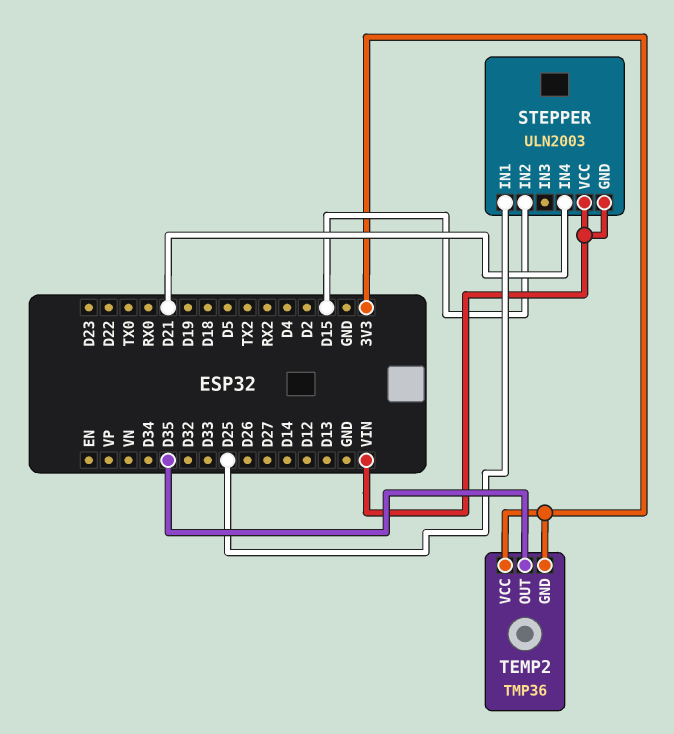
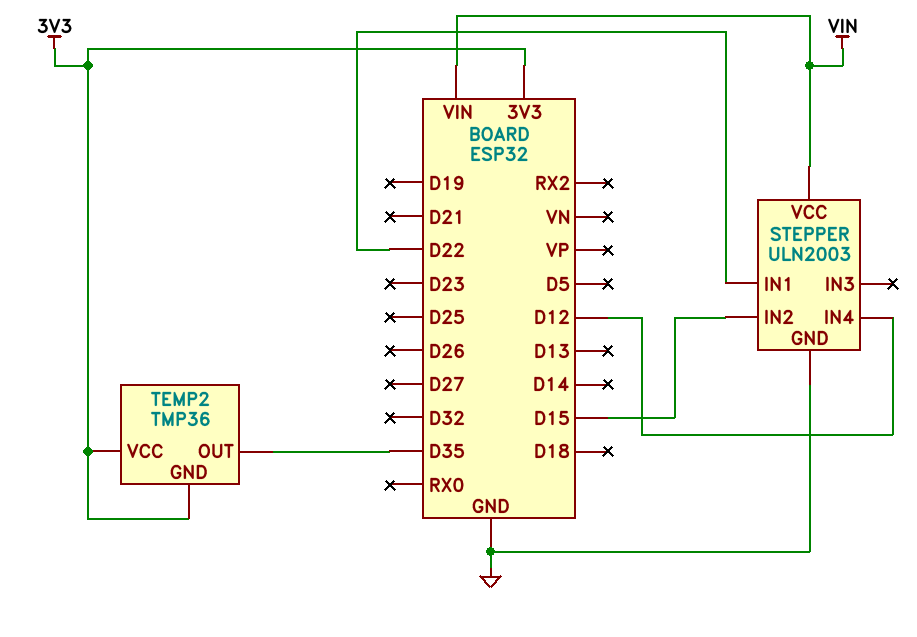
STEPPER pin GND: VIN -> GND
STEPPER pin IN1: D25 -> D22
STEPPER pin IN4: D21 -> D12

